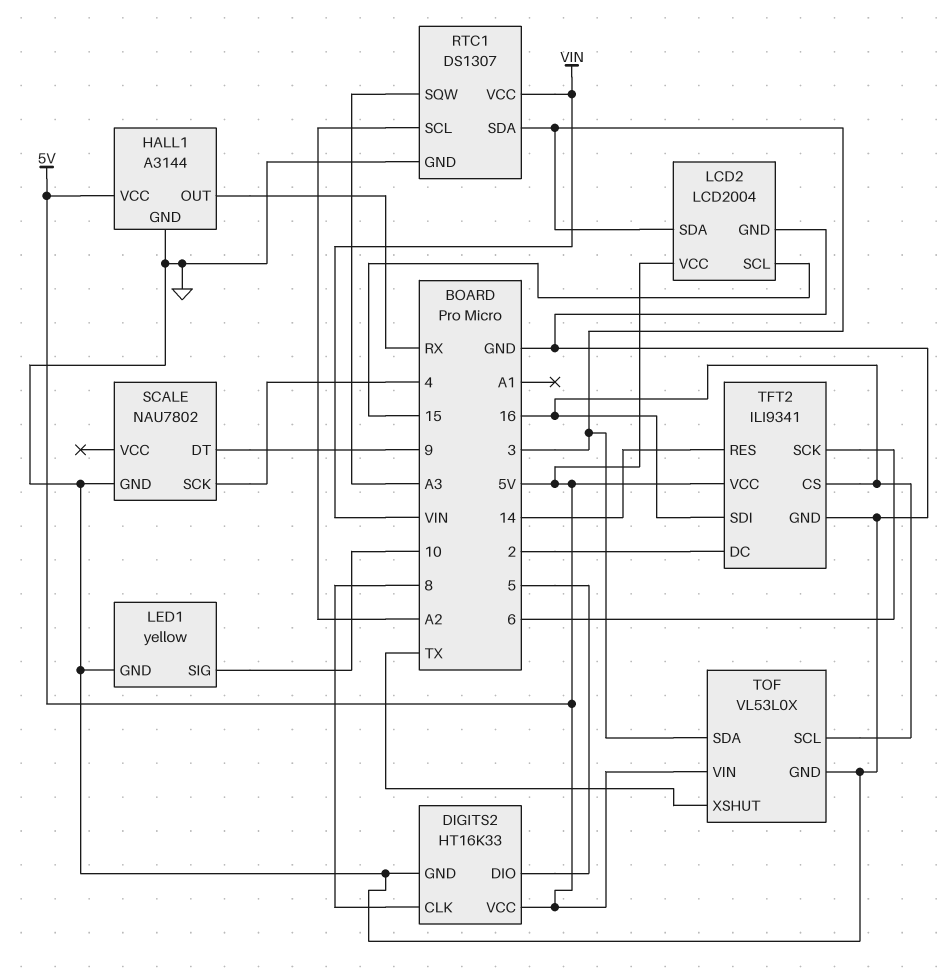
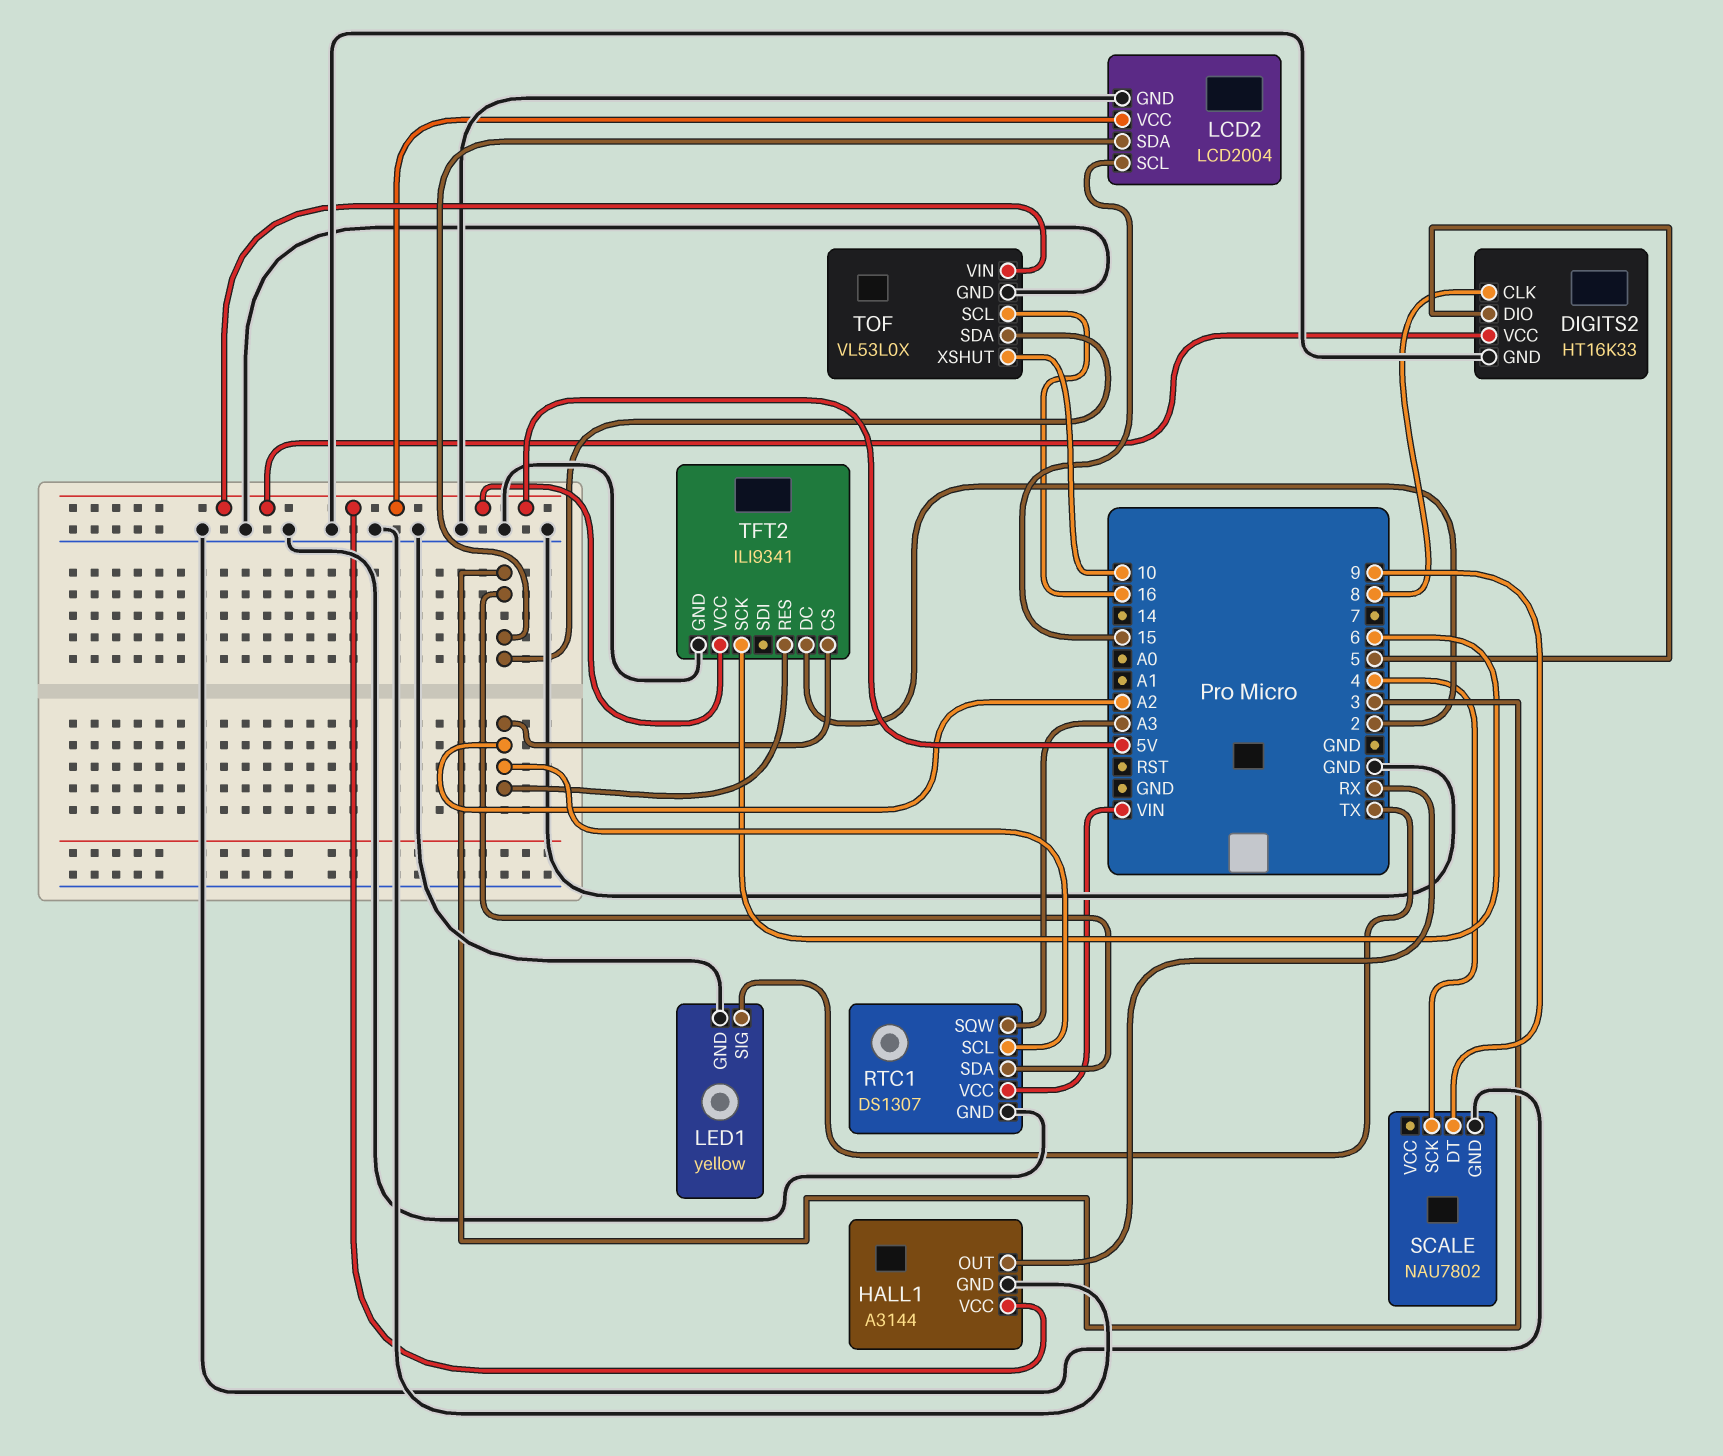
LED1 pin SIG: 10 -> TX
TFT2 pin CS: 16 -> A2
TFT2 pin RES: 14 -> A2
TFT2 pin SDI: 16 -> none
TOF pin XSHUT: TX -> 10

